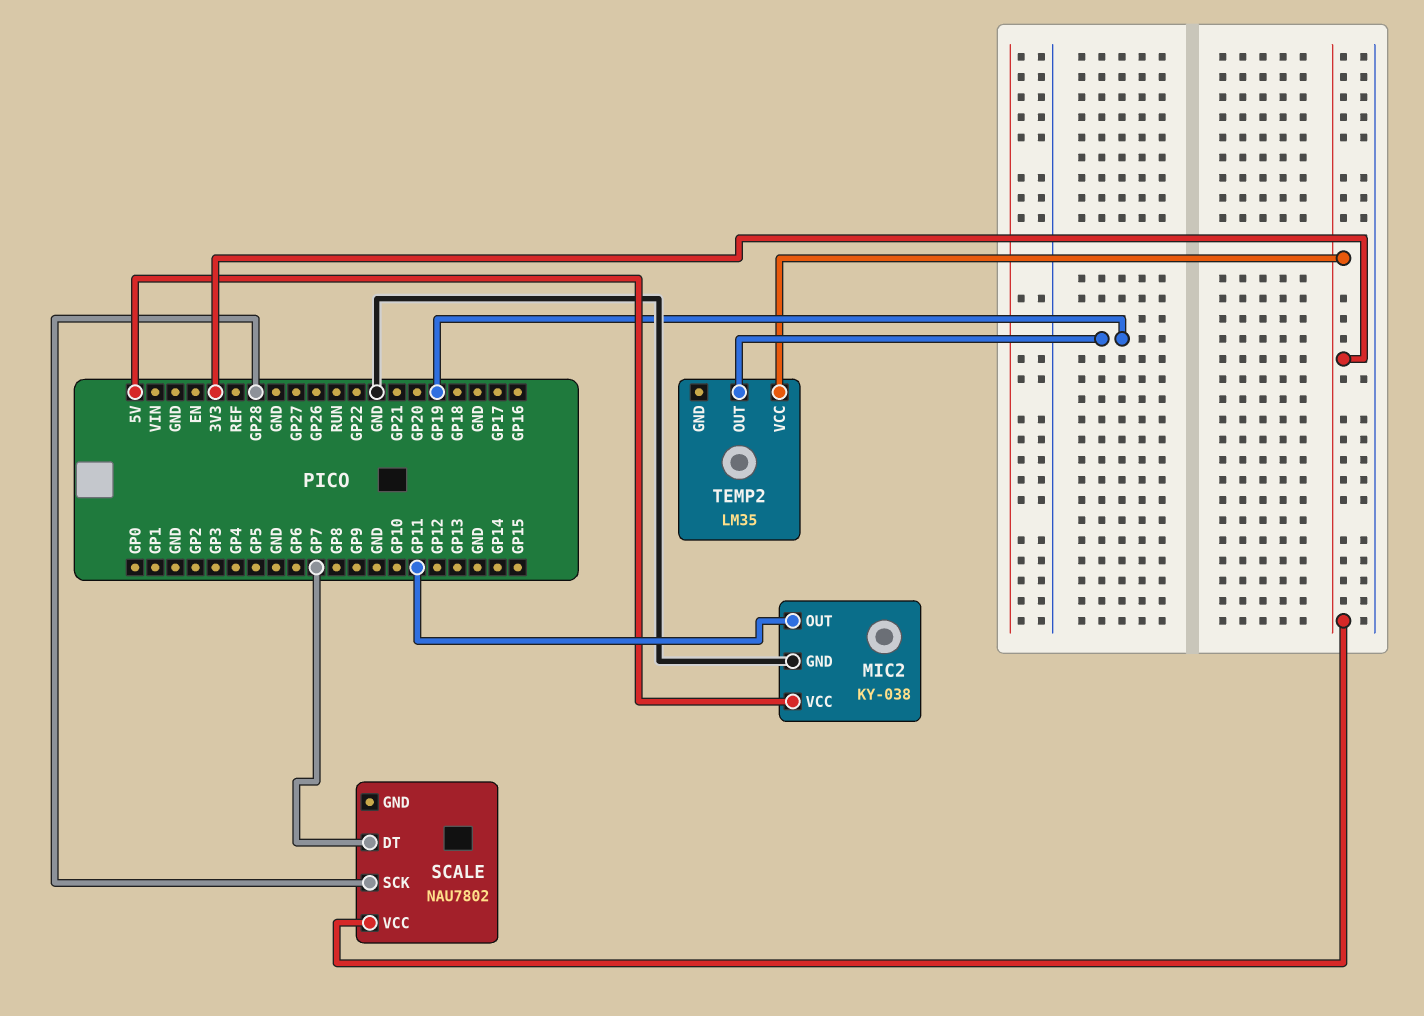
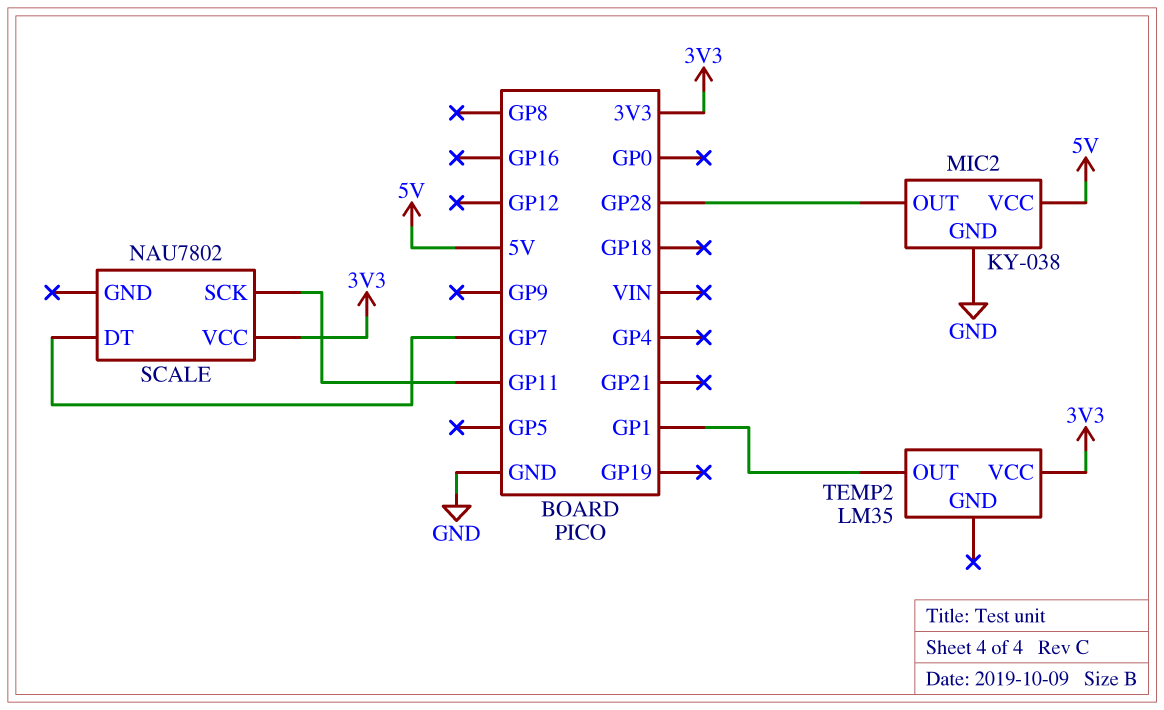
MIC2 pin OUT: GP11 -> GP28
SCALE pin SCK: GP28 -> GP11
TEMP2 pin OUT: GP19 -> GP1

